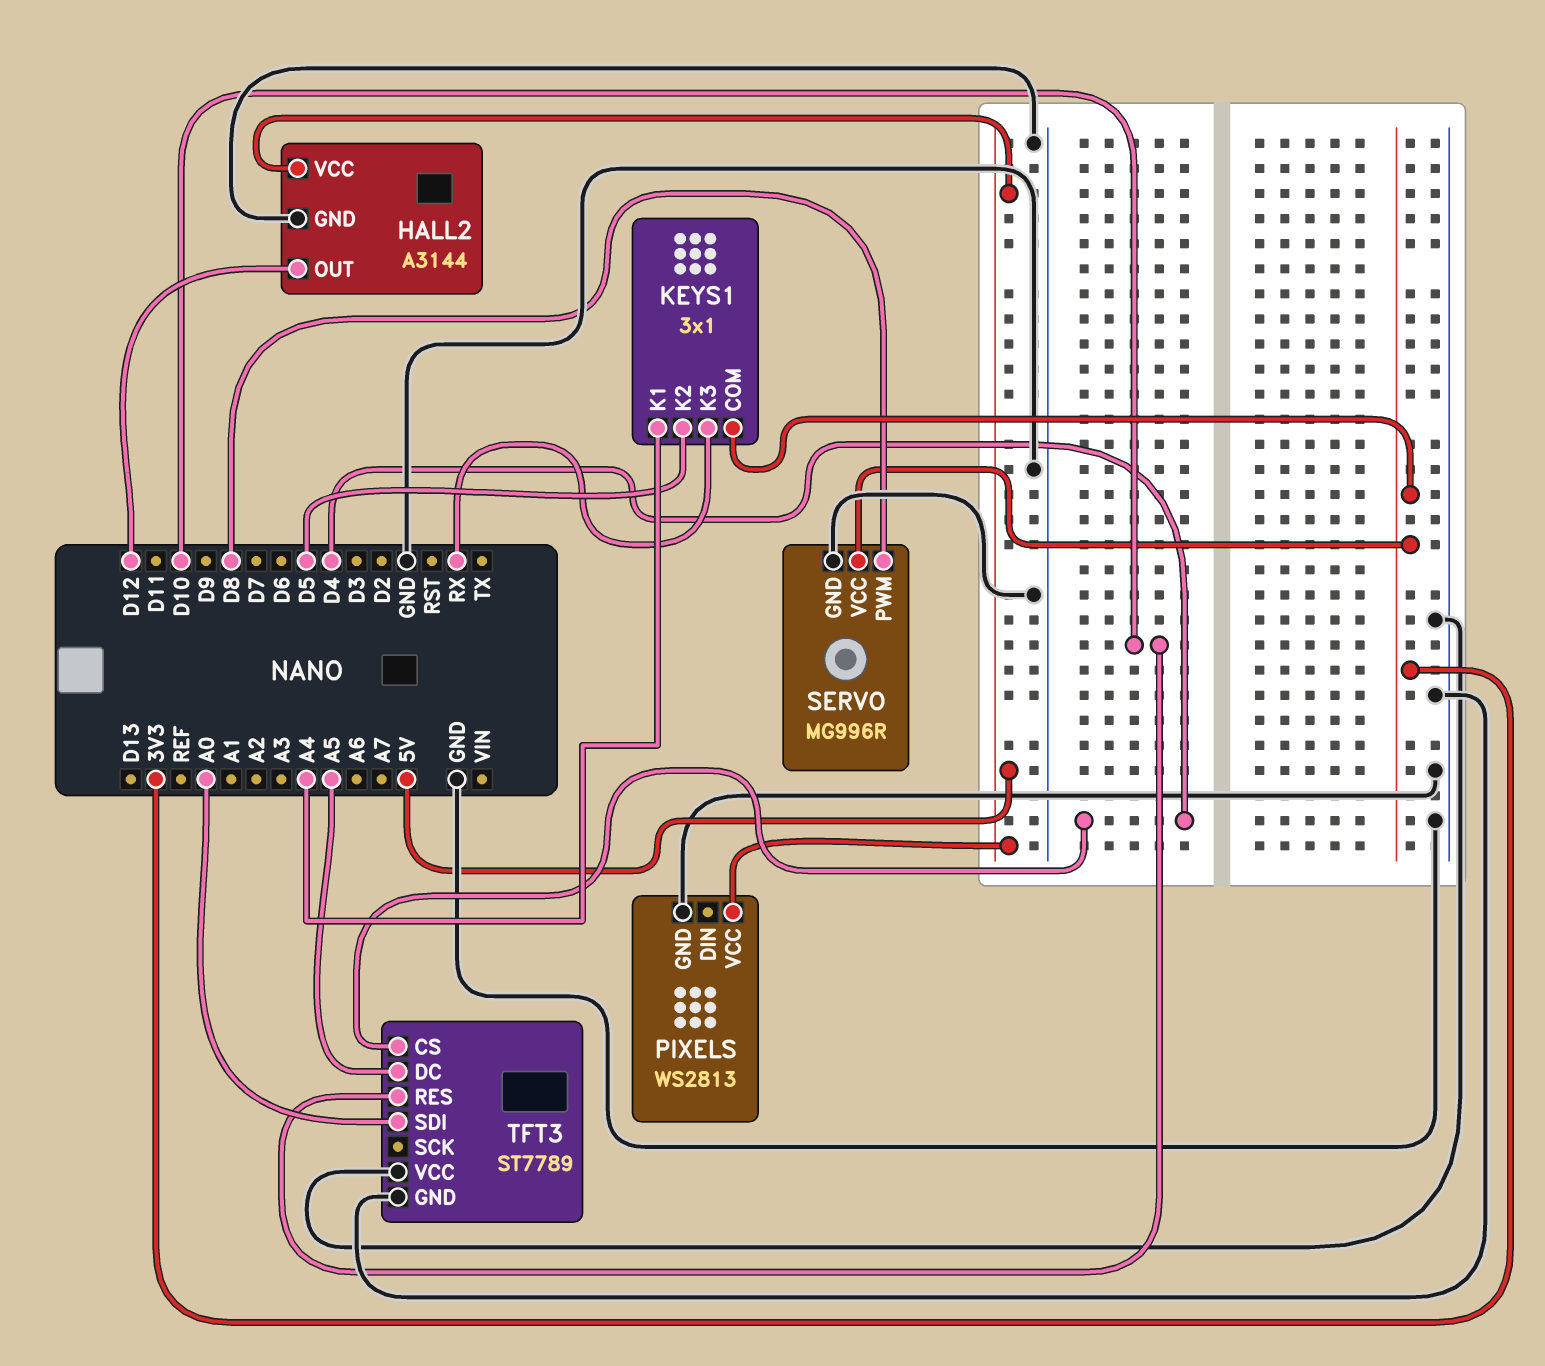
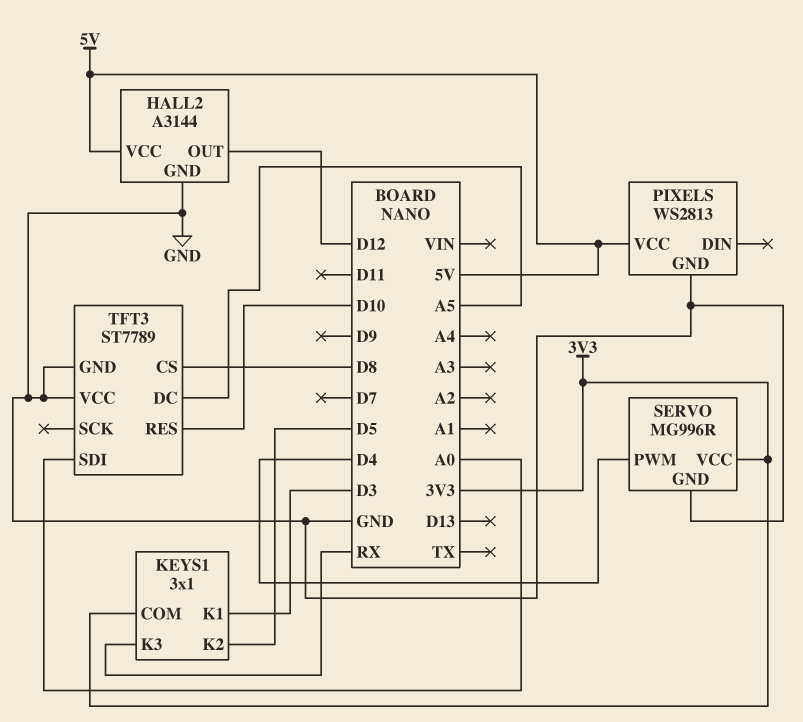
KEYS1 pin K1: A4 -> D3
SERVO pin PWM: D8 -> D4
TFT3 pin CS: D4 -> D8

